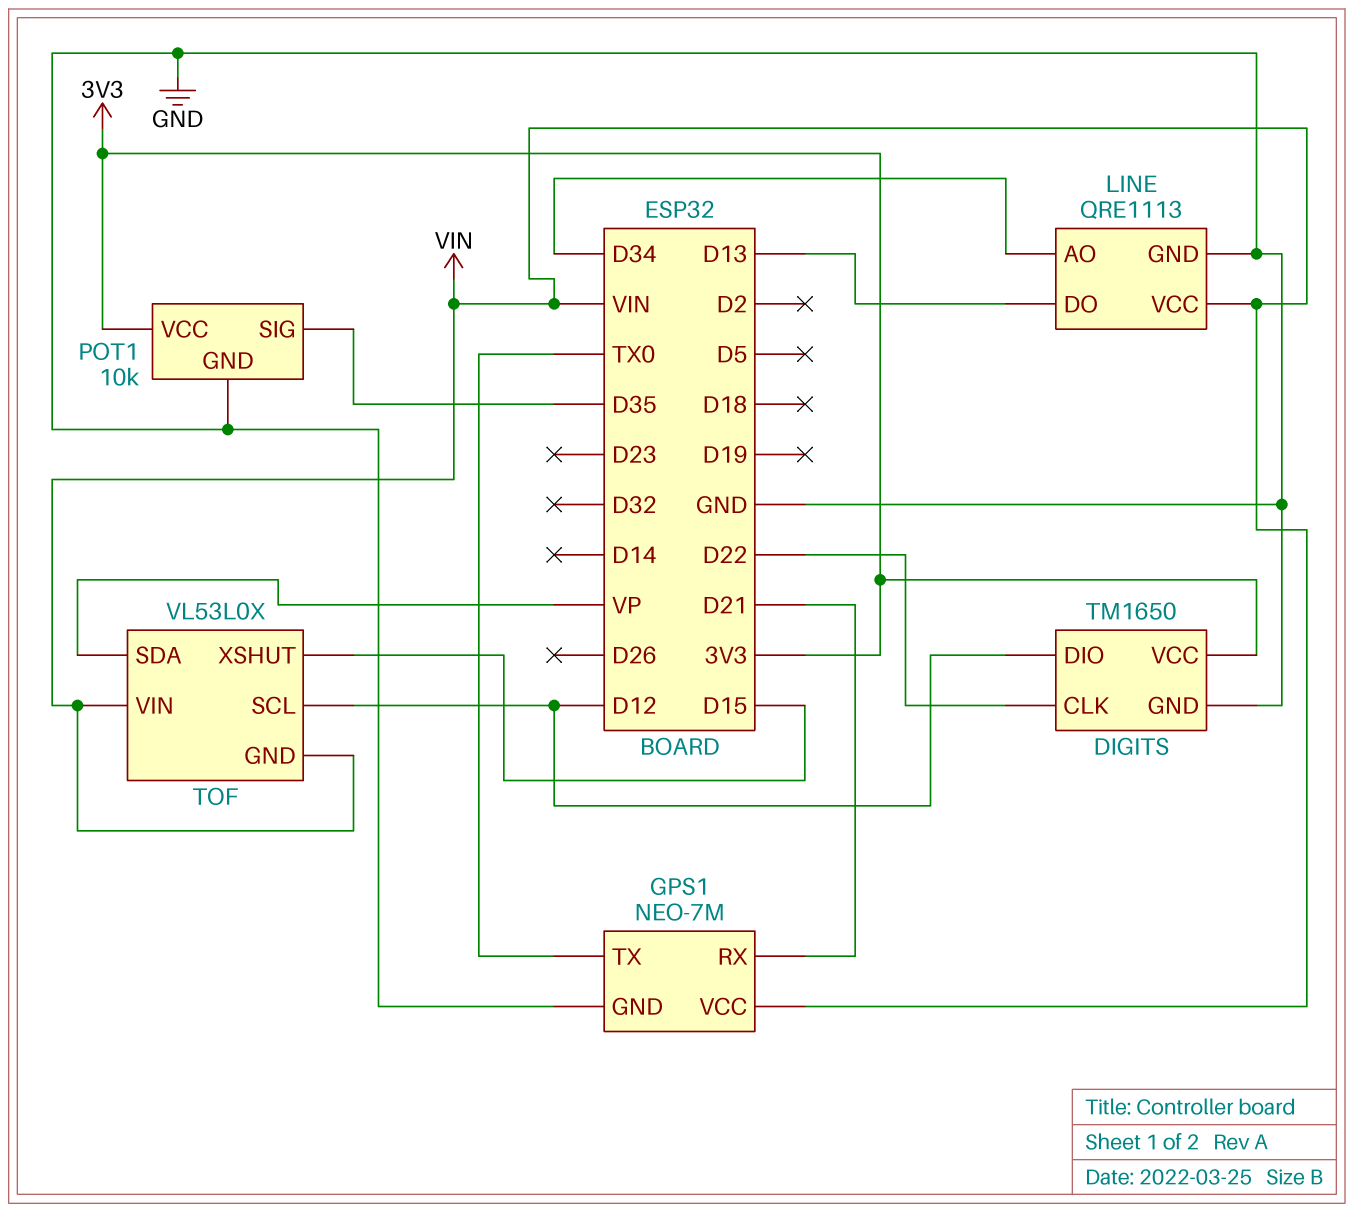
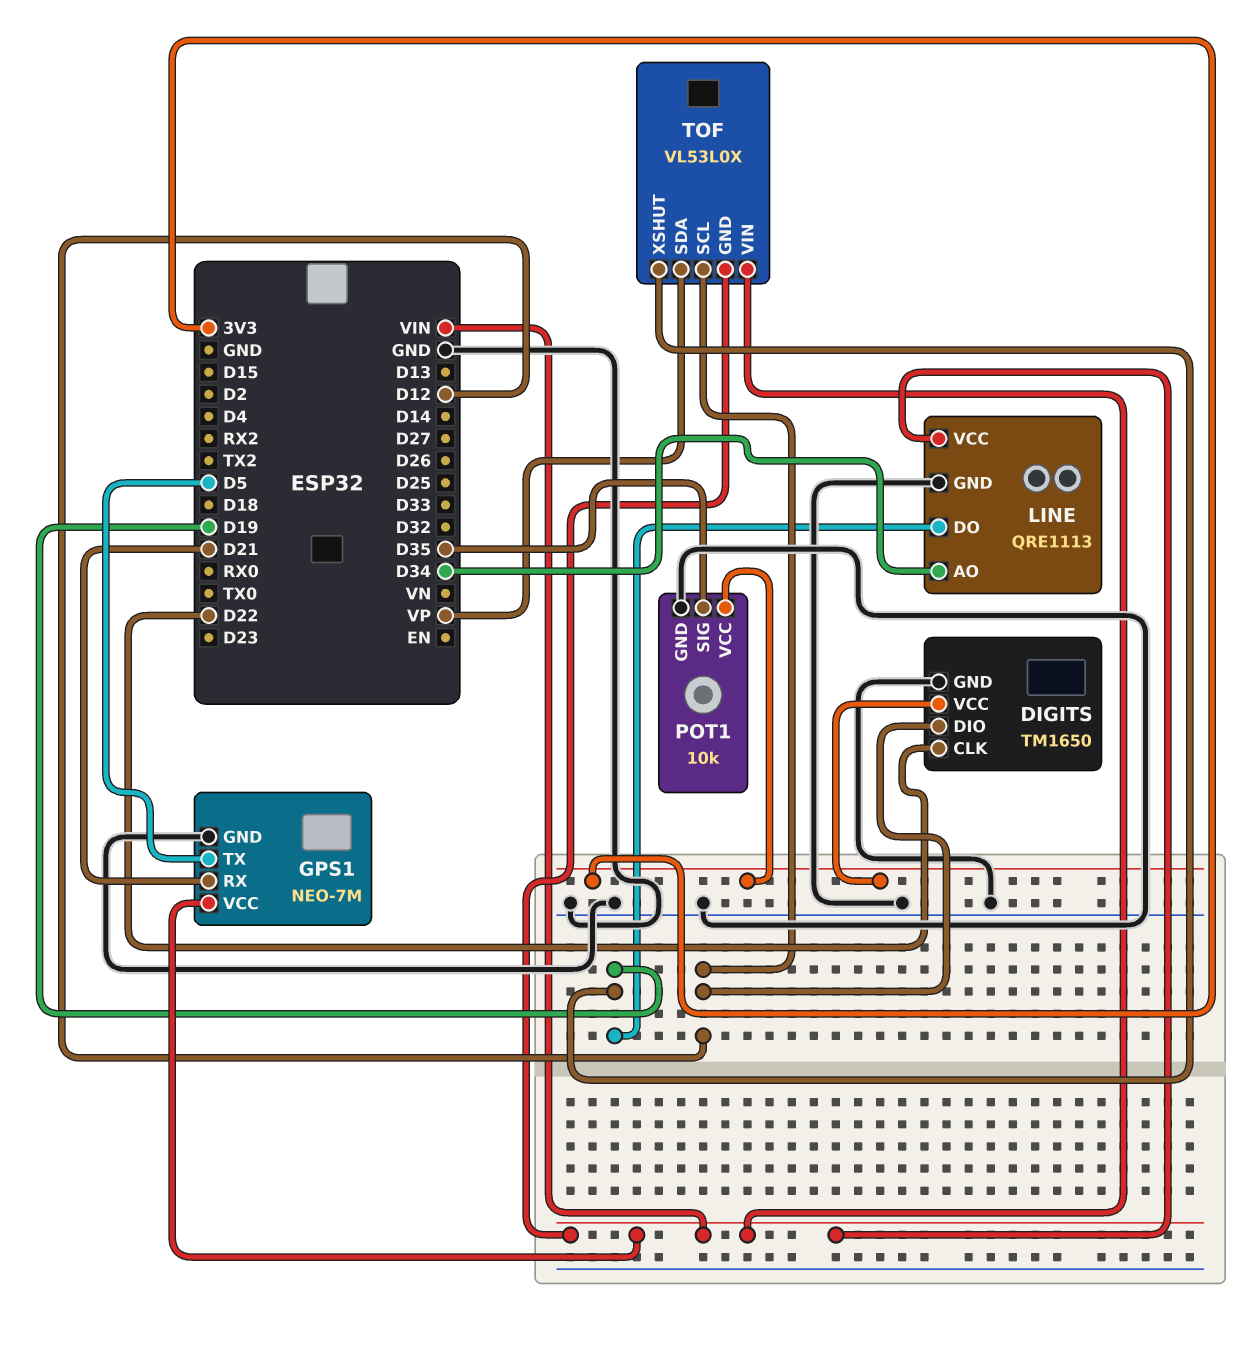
GPS1 pin TX: TX0 -> D5
LINE pin DO: D13 -> D19
TOF pin XSHUT: D15 -> D19

